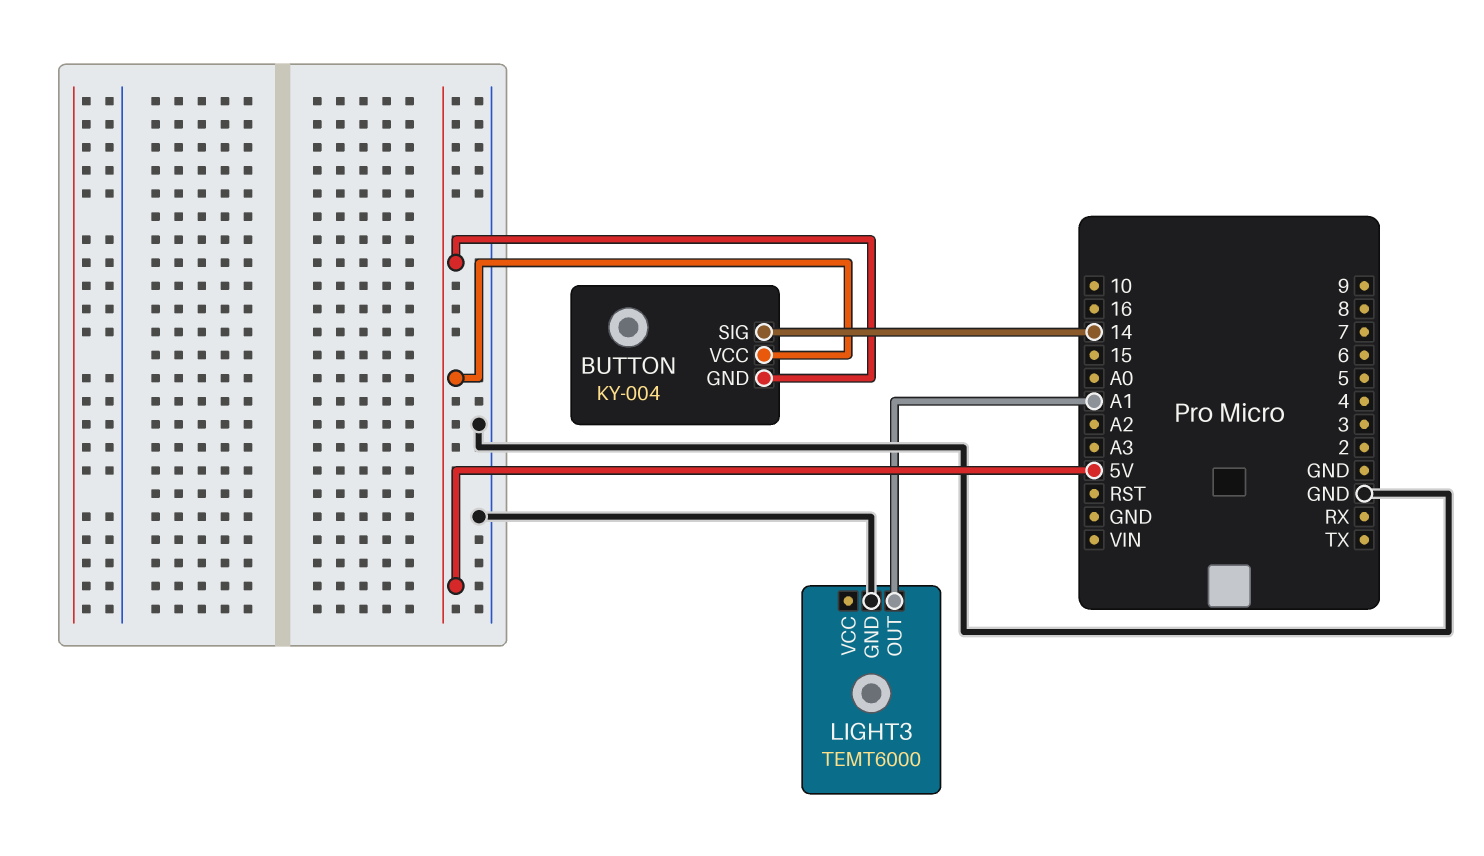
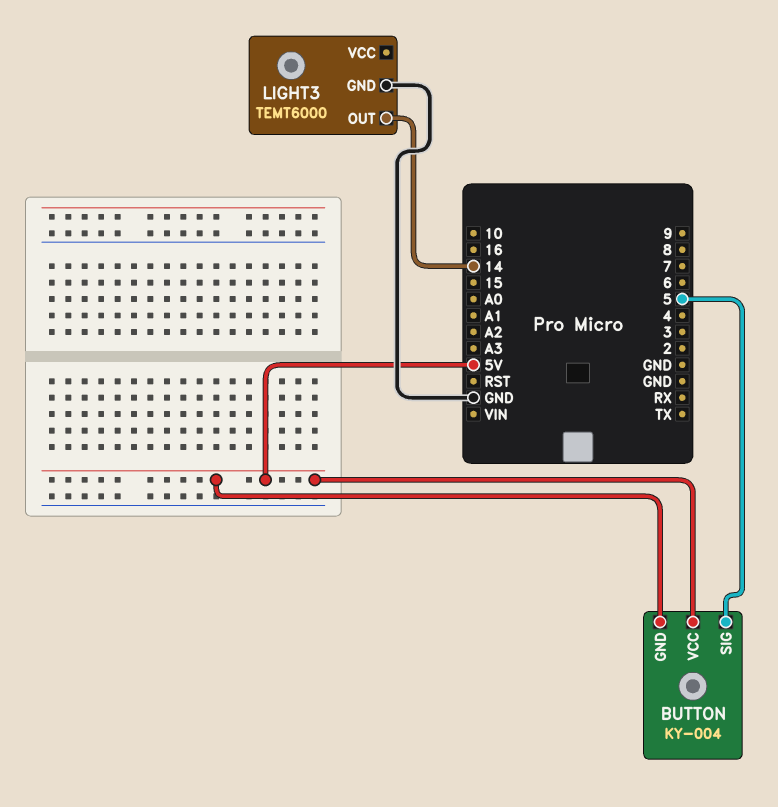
BUTTON pin SIG: 14 -> 5
LIGHT3 pin OUT: A1 -> 14

